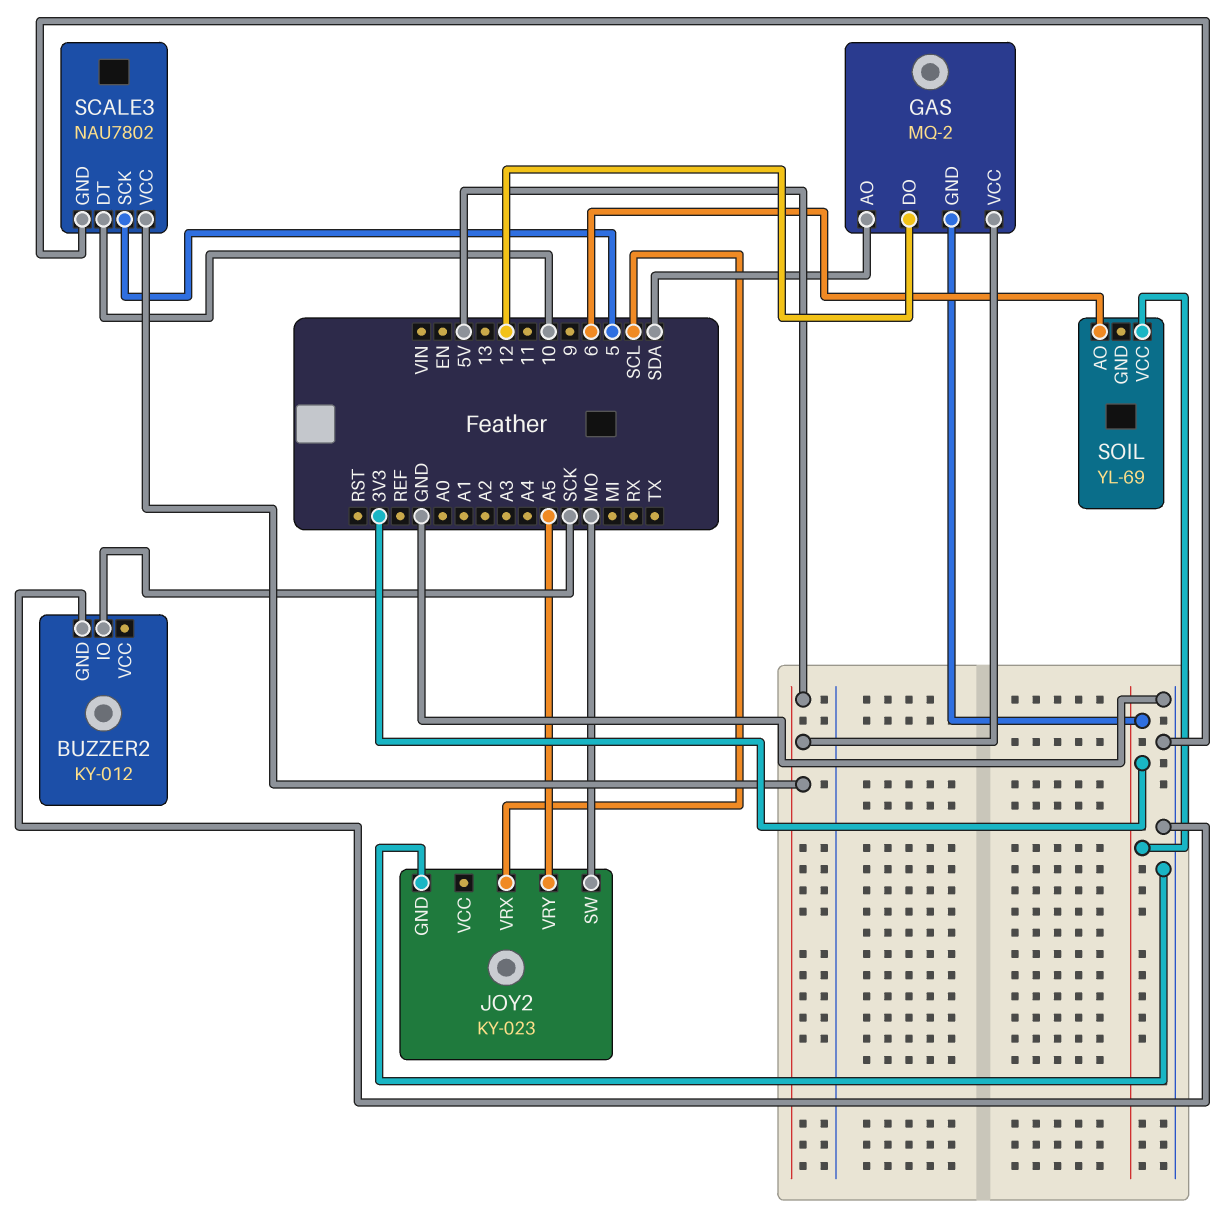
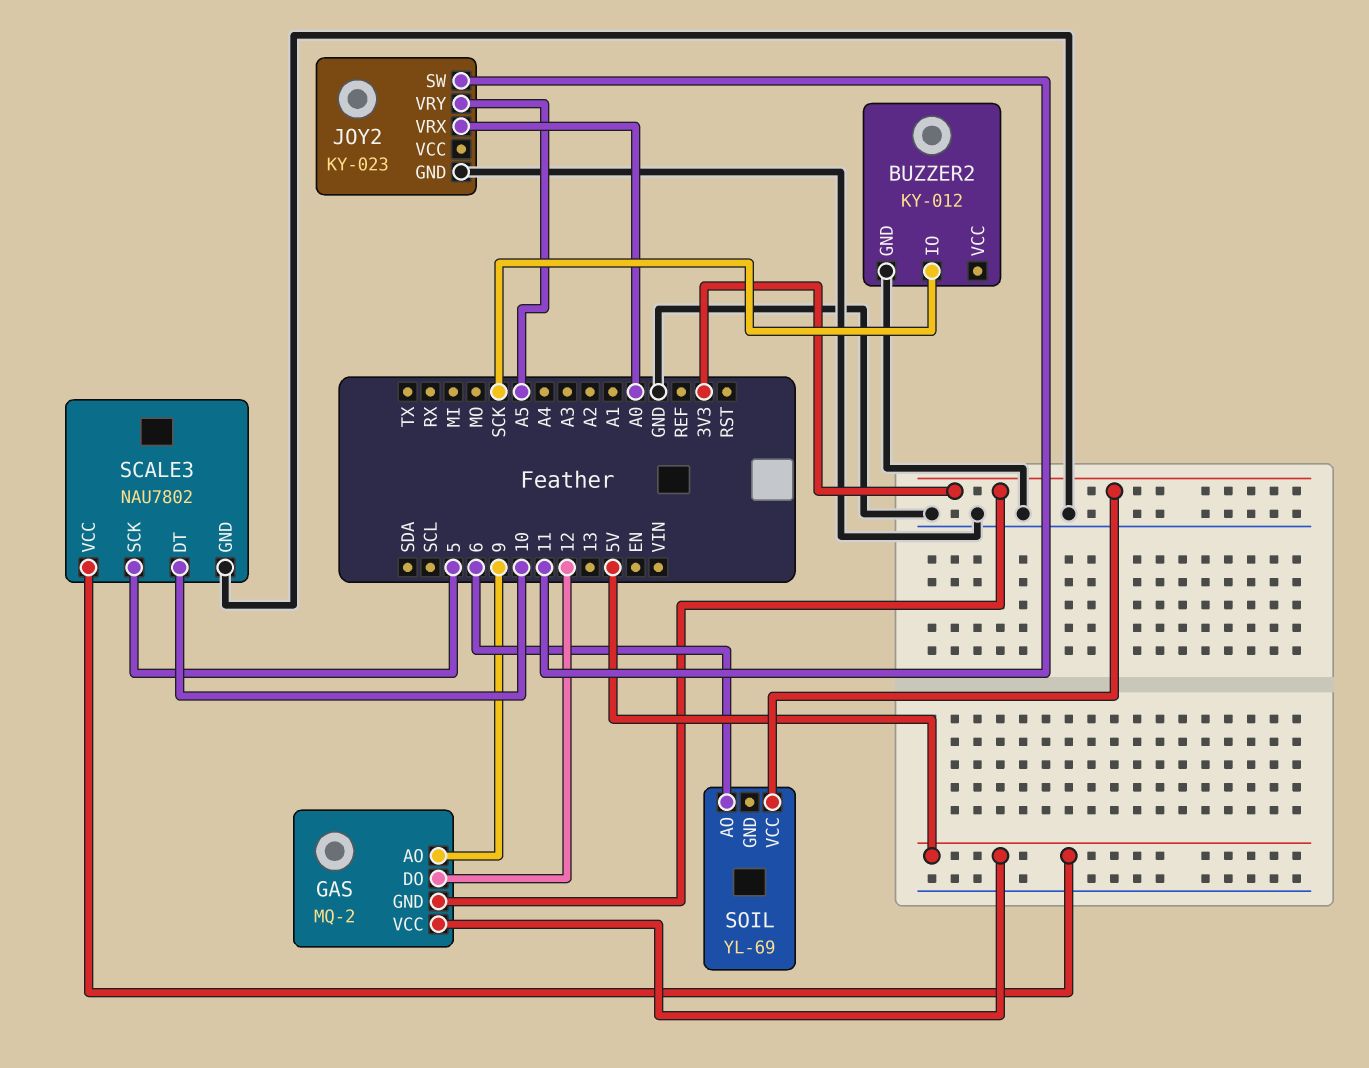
GAS pin AO: SDA -> 9
JOY2 pin SW: MO -> 11
JOY2 pin VRX: SCL -> A0

